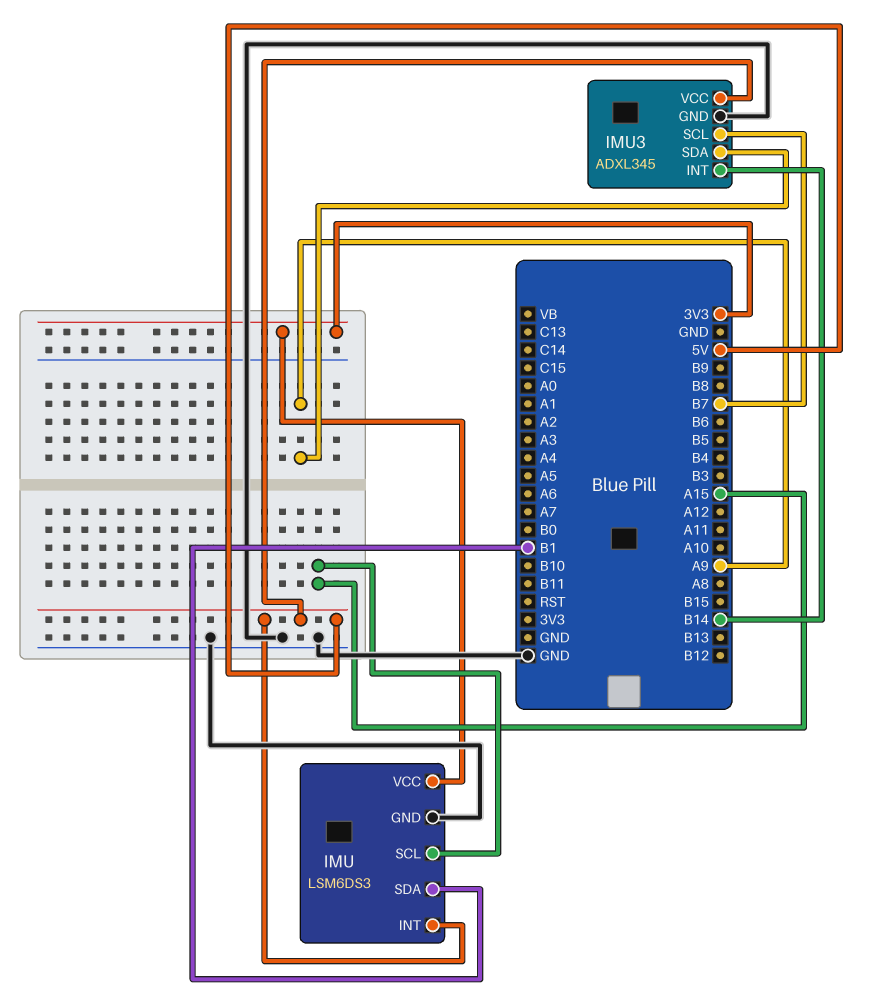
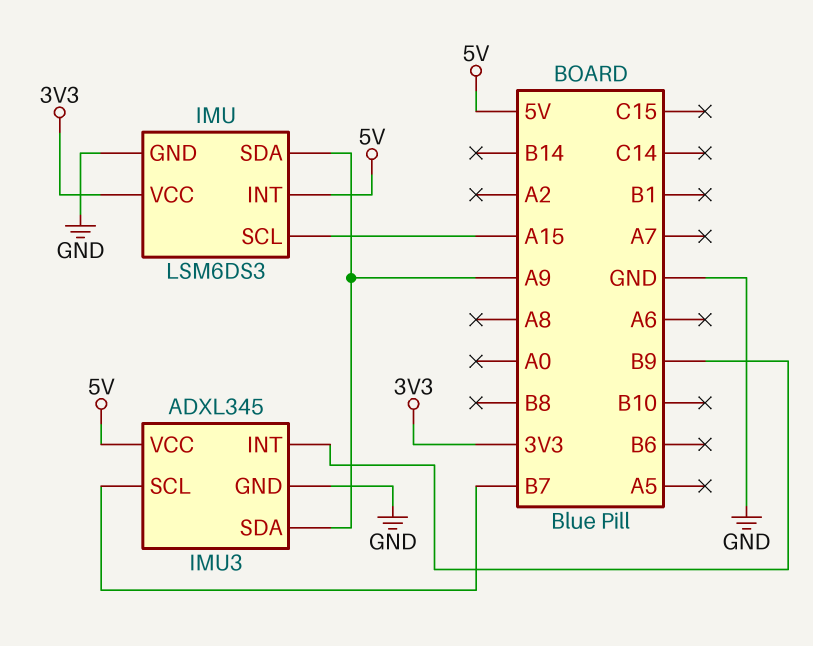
IMU pin SDA: B1 -> A9
IMU3 pin INT: B14 -> B9

